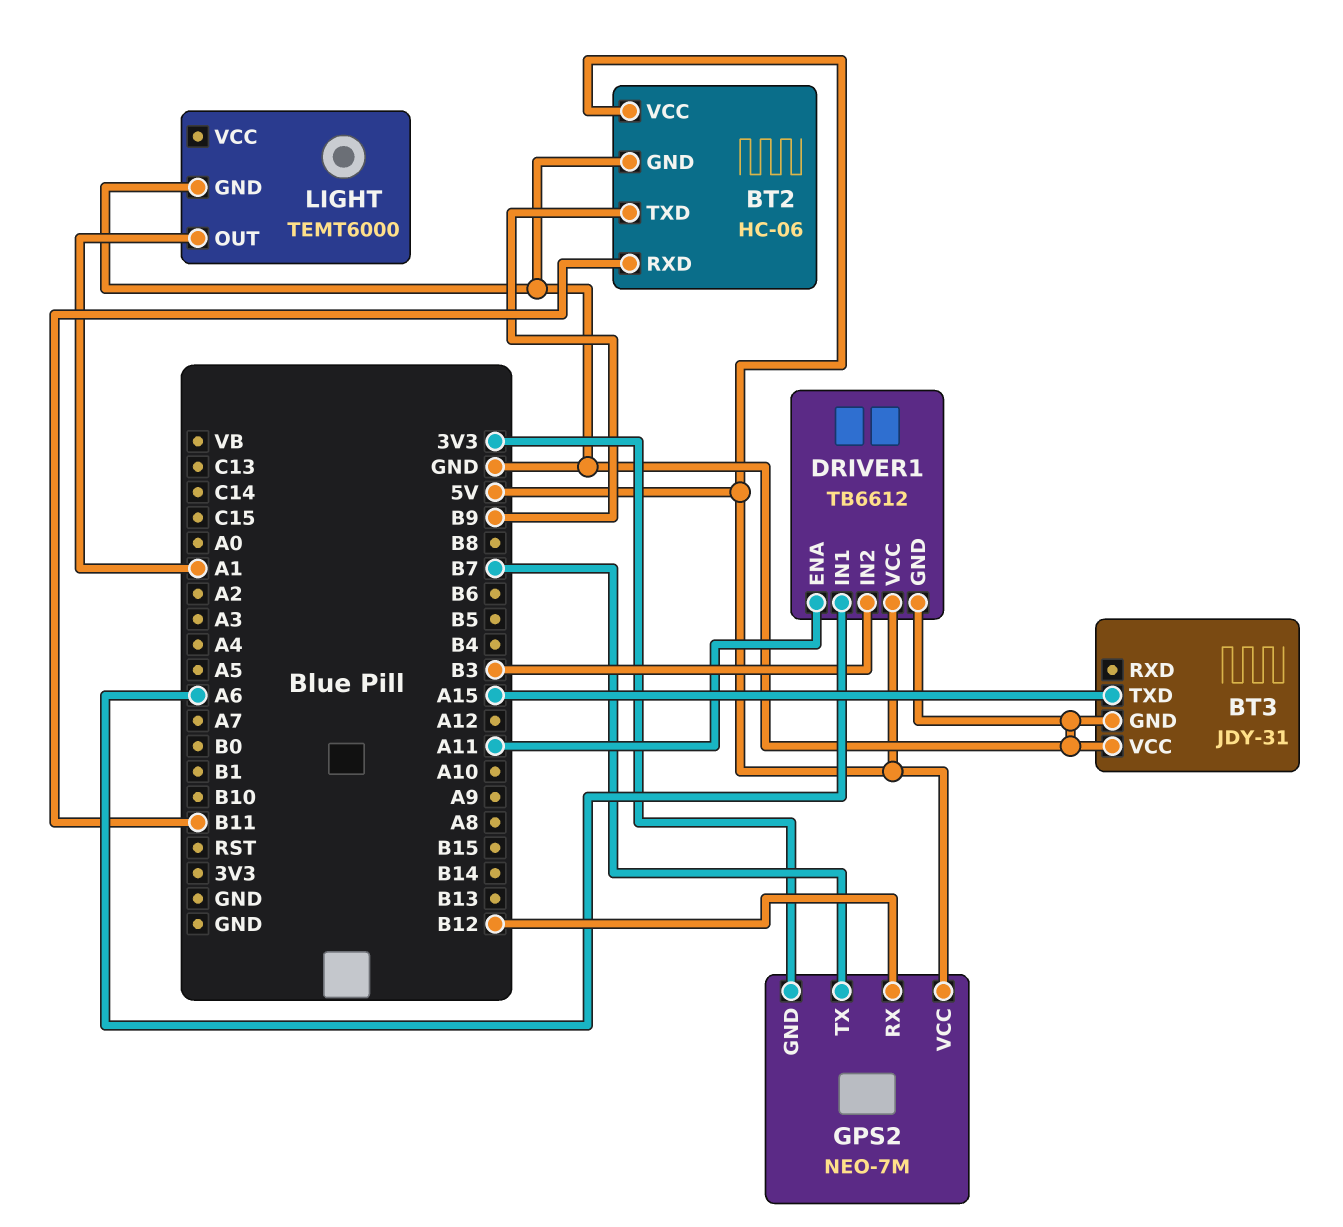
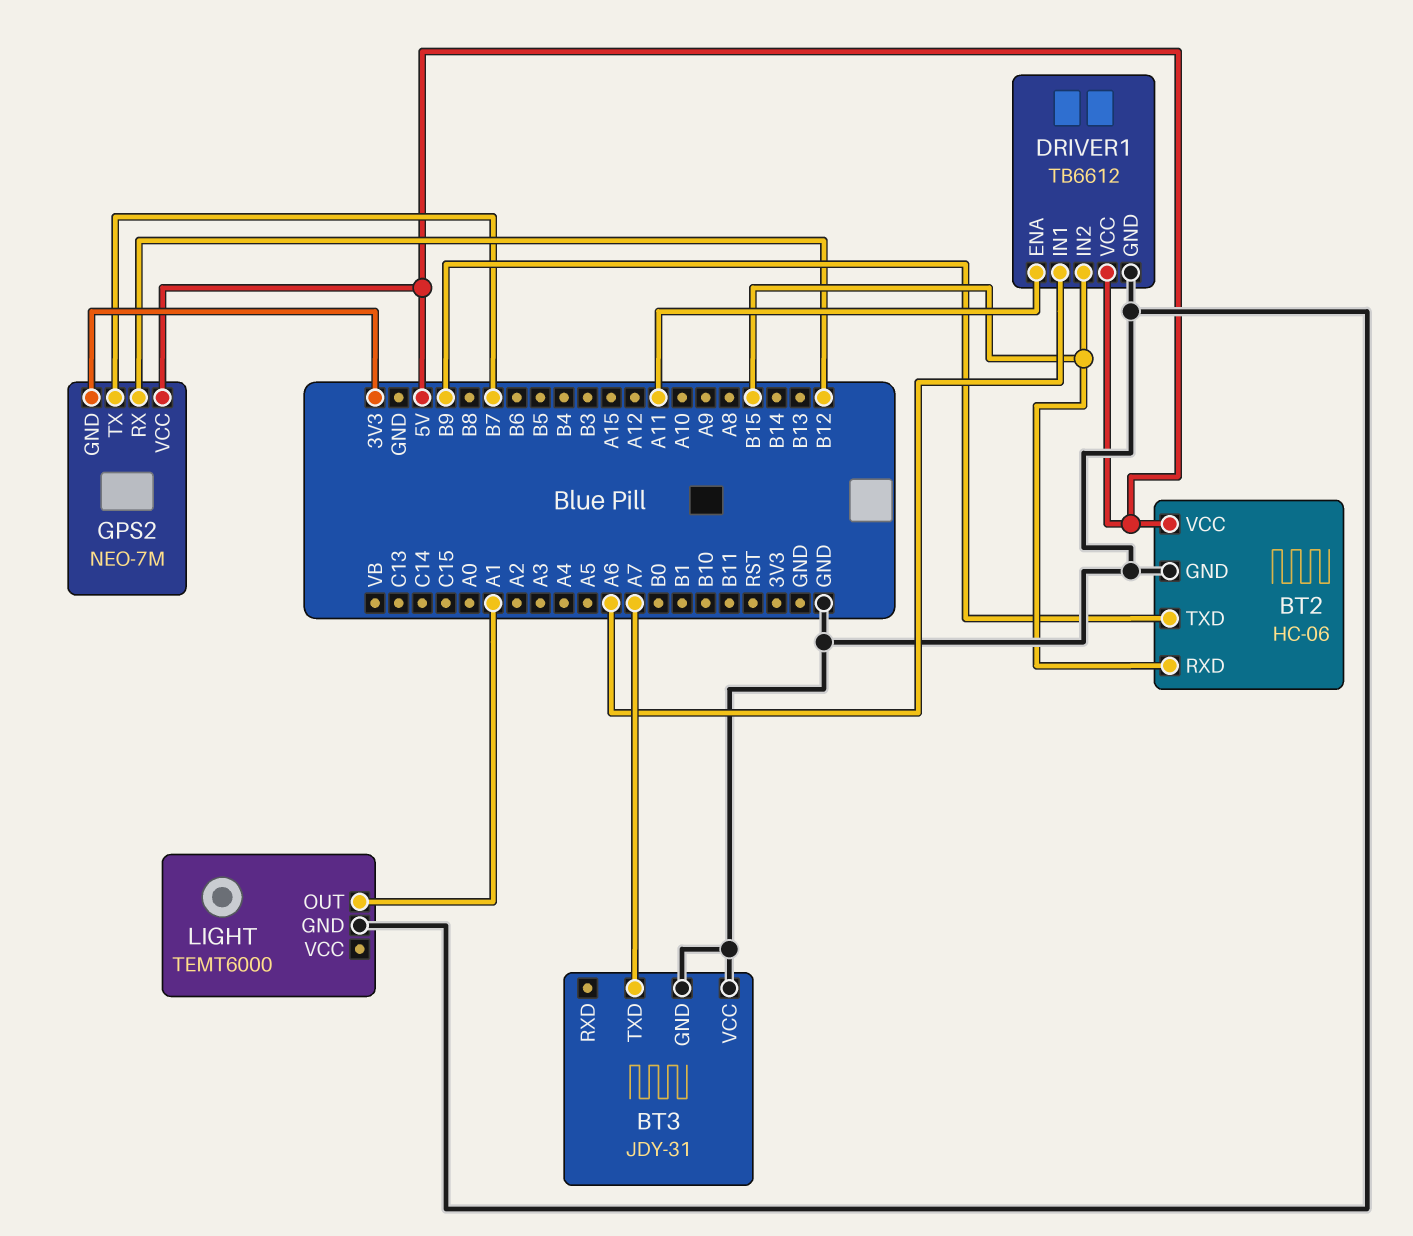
BT2 pin RXD: B11 -> B15
BT3 pin TXD: A15 -> A7
DRIVER1 pin IN2: B3 -> B15

